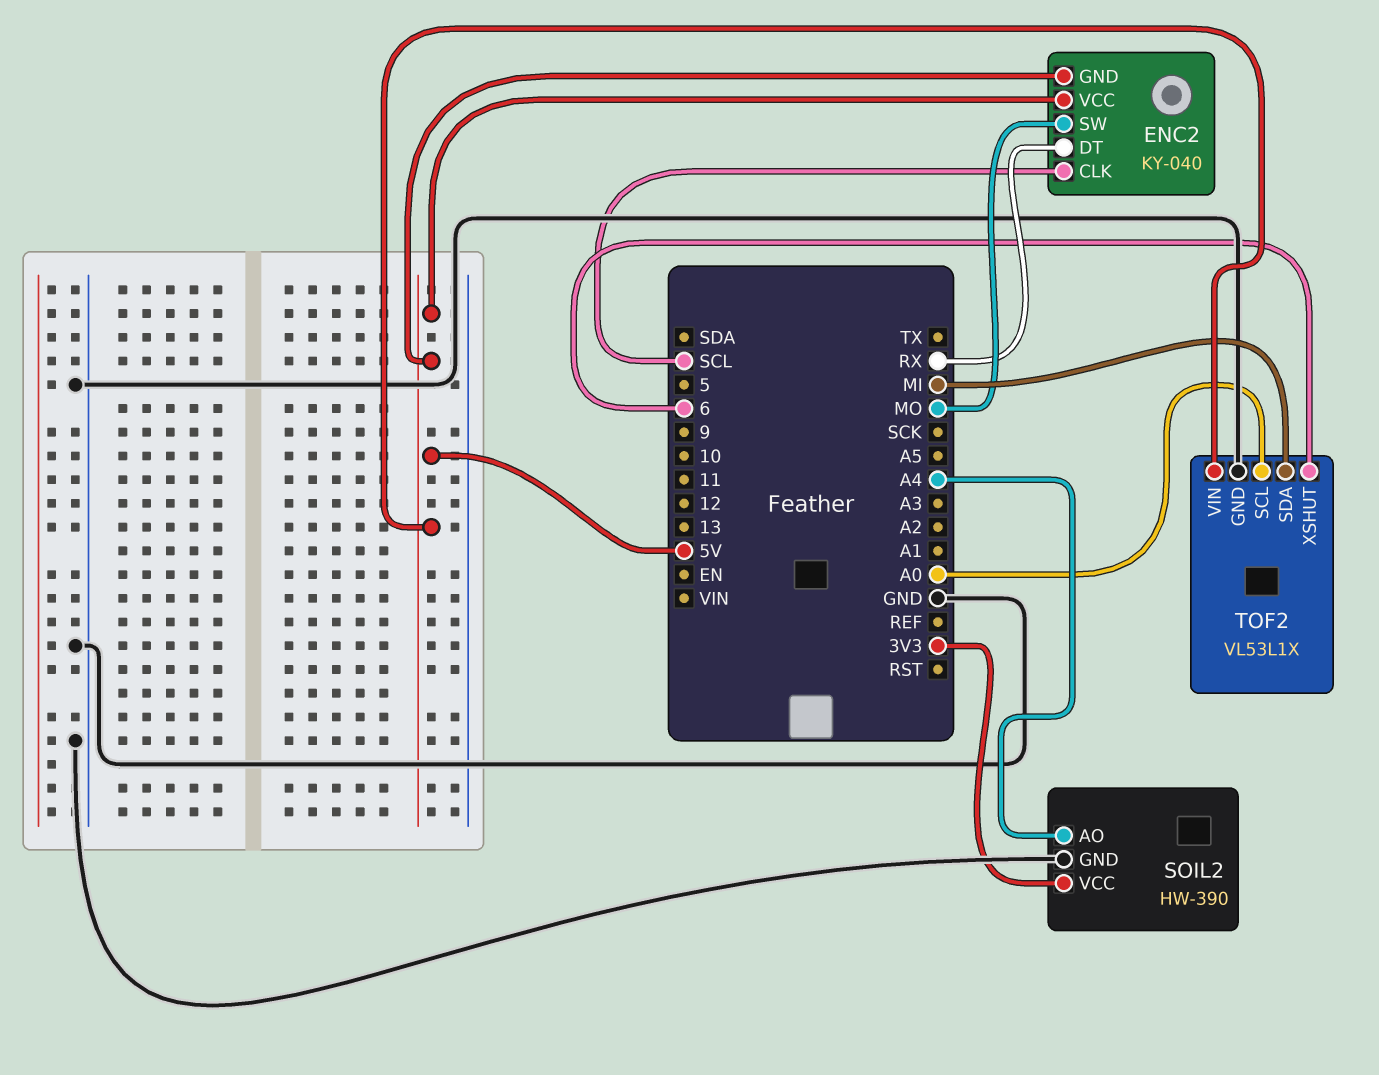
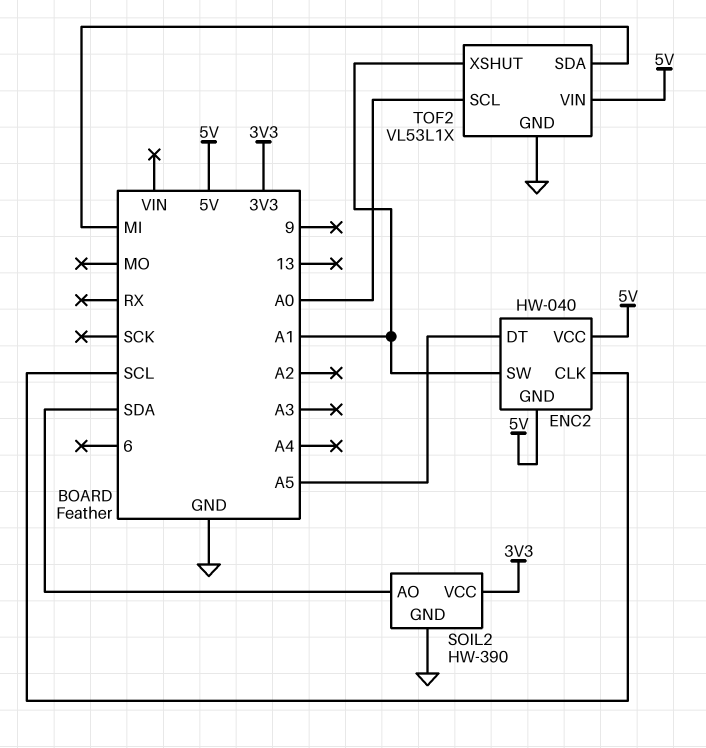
ENC2: KY-040 -> HW-040
ENC2 pin DT: RX -> A5
ENC2 pin SW: MO -> A1
SOIL2 pin AO: A4 -> SDA
TOF2 pin XSHUT: 6 -> A1

